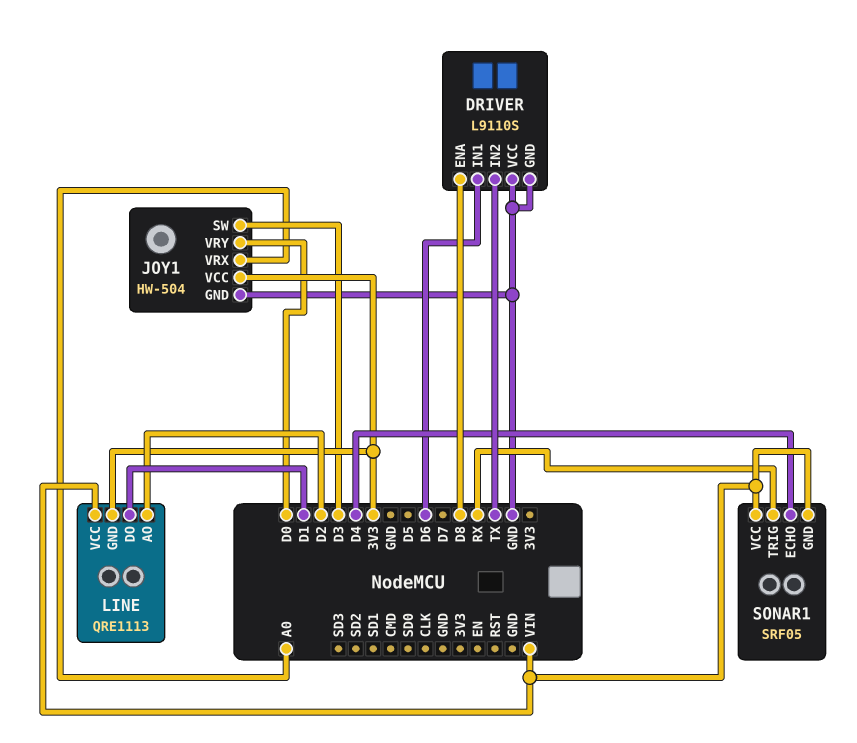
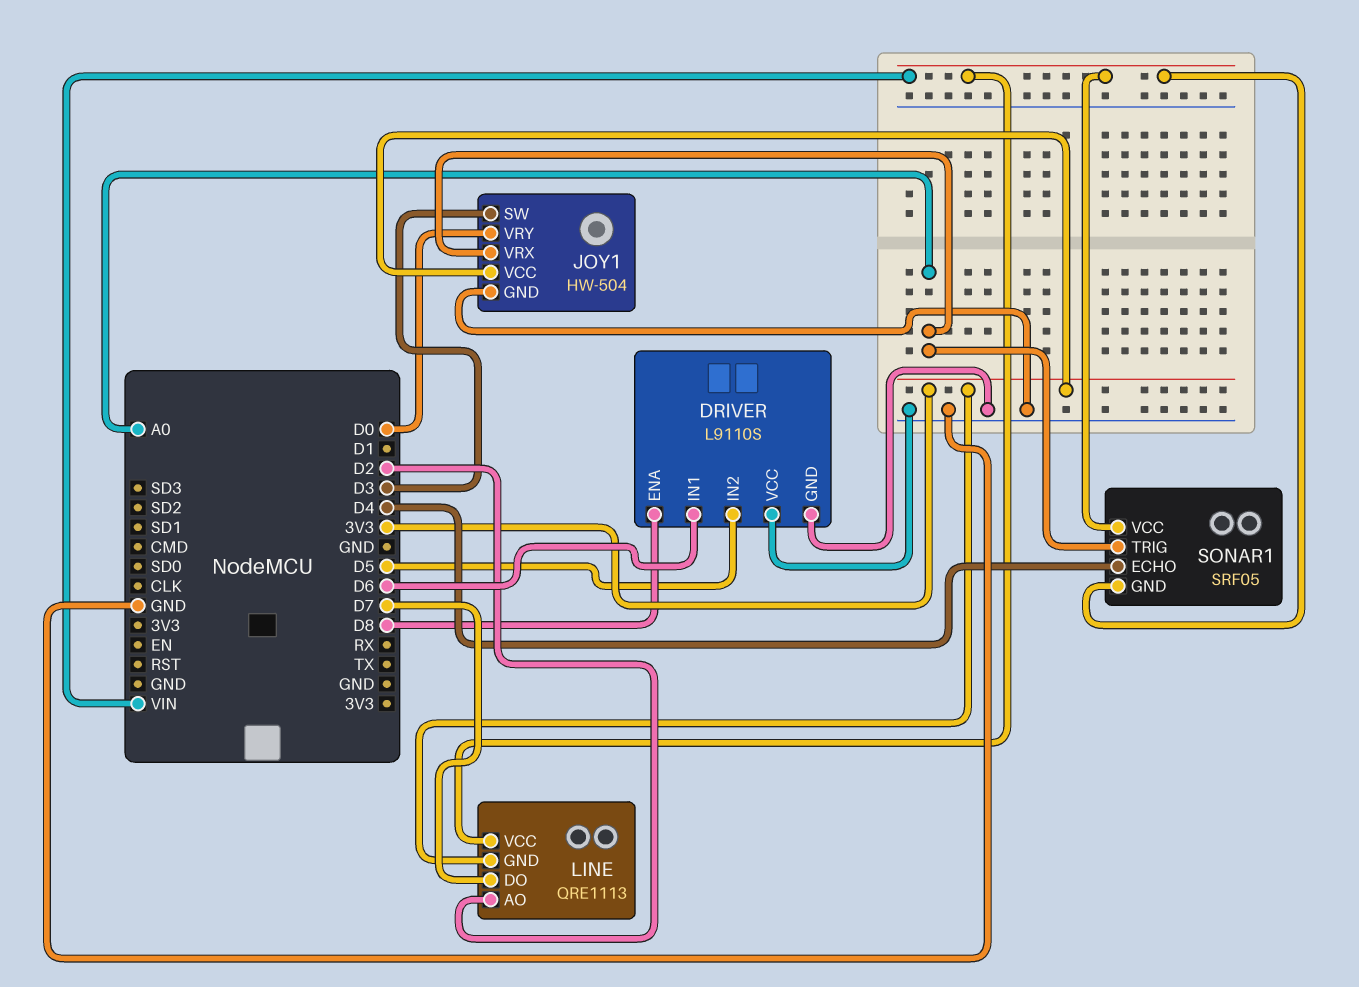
DRIVER pin IN2: TX -> D5
LINE pin DO: D1 -> D7
SONAR1 pin TRIG: RX -> A0

